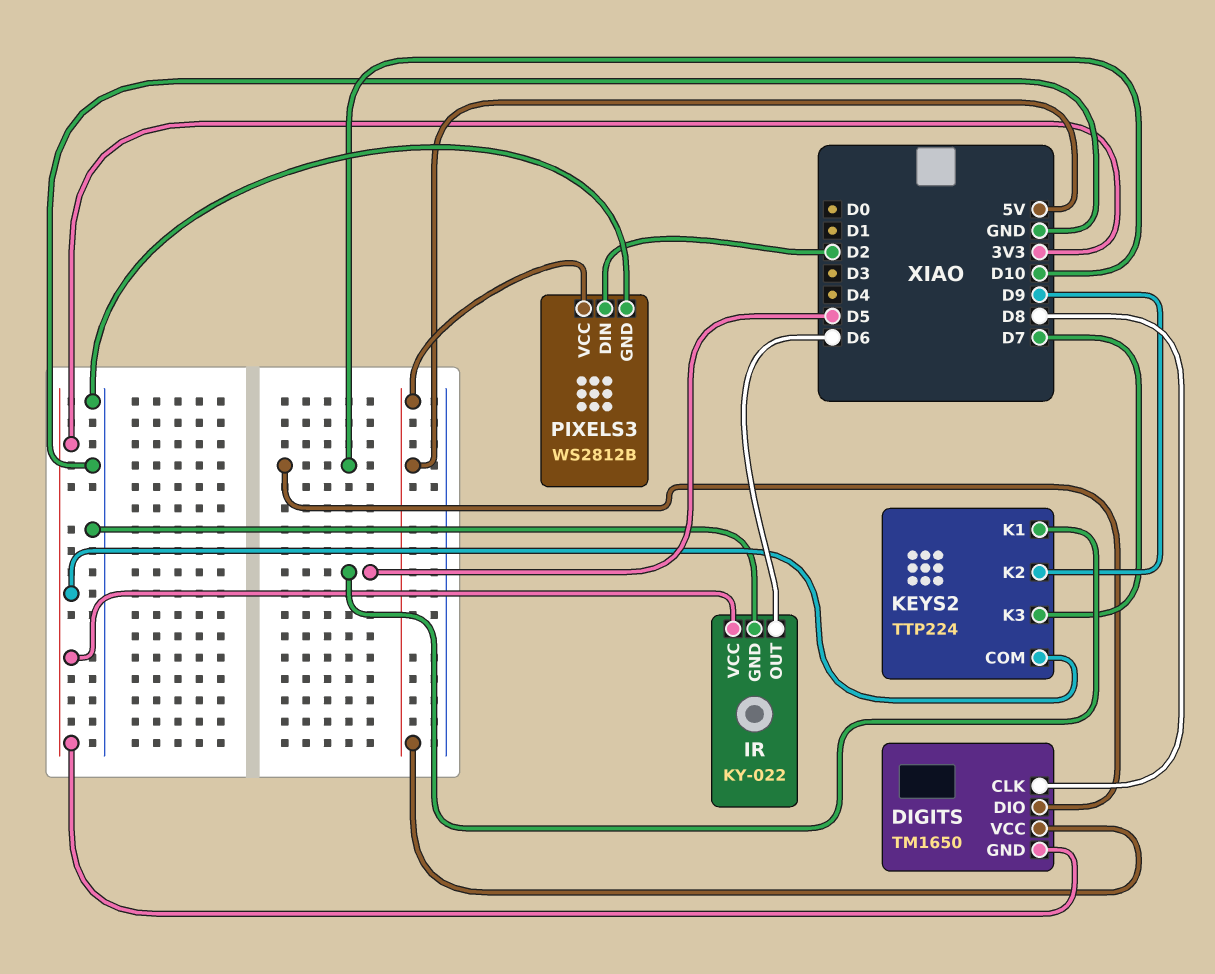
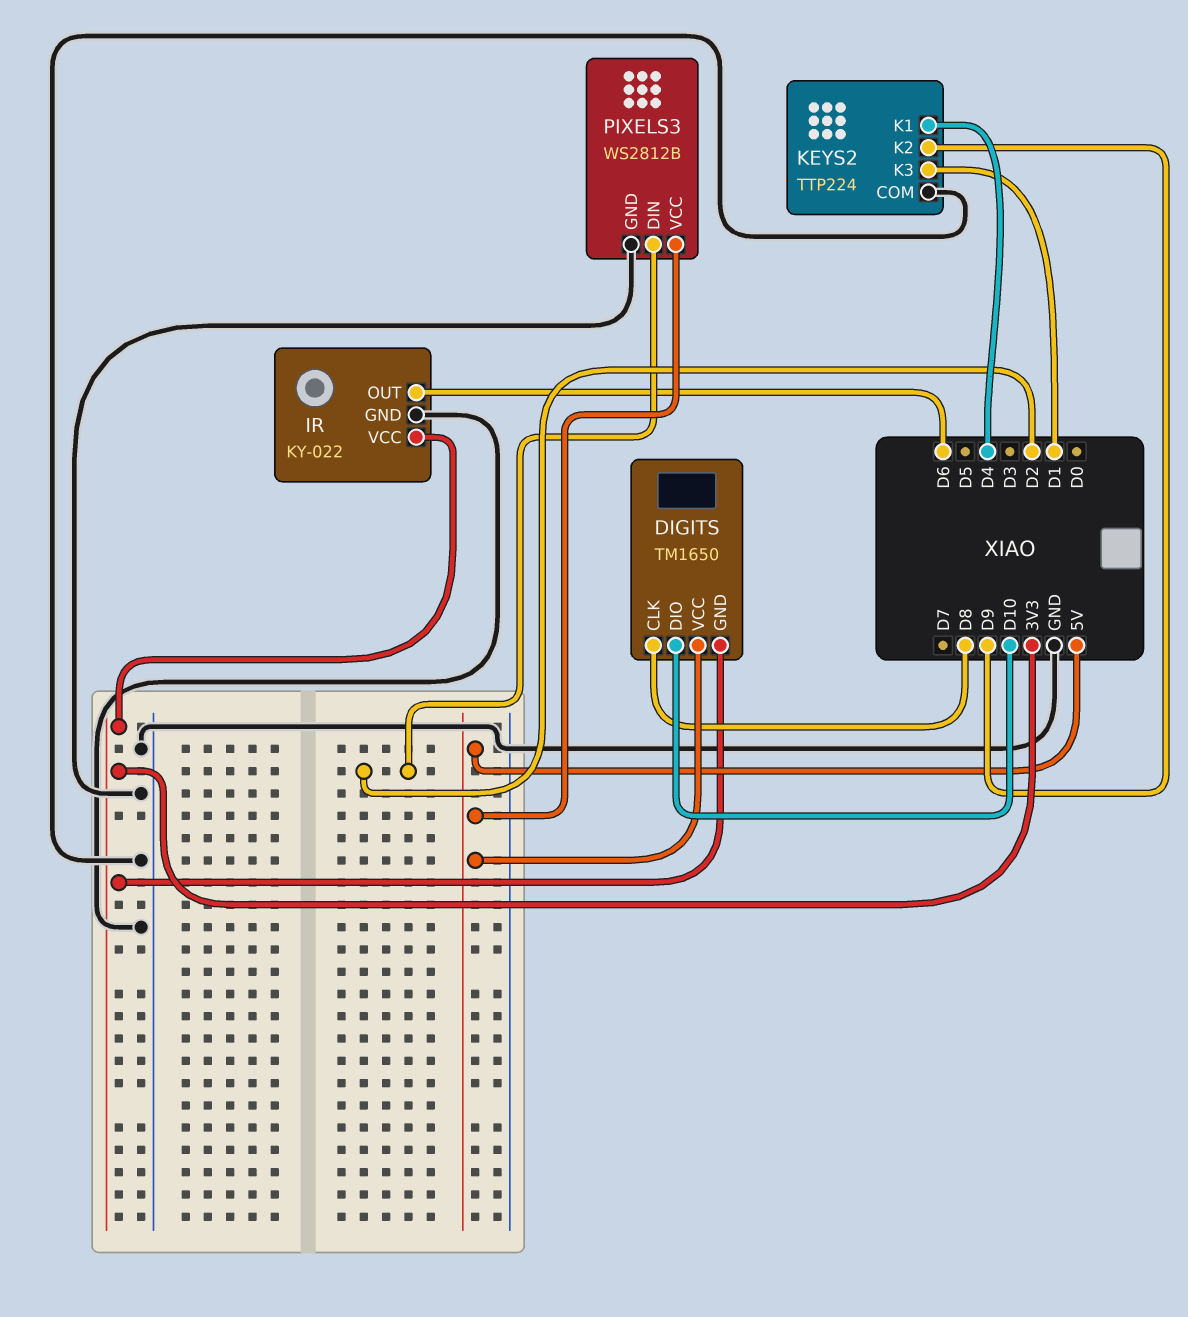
KEYS2 pin COM: 3V3 -> GND
KEYS2 pin K1: D5 -> D4
KEYS2 pin K3: D7 -> D1

